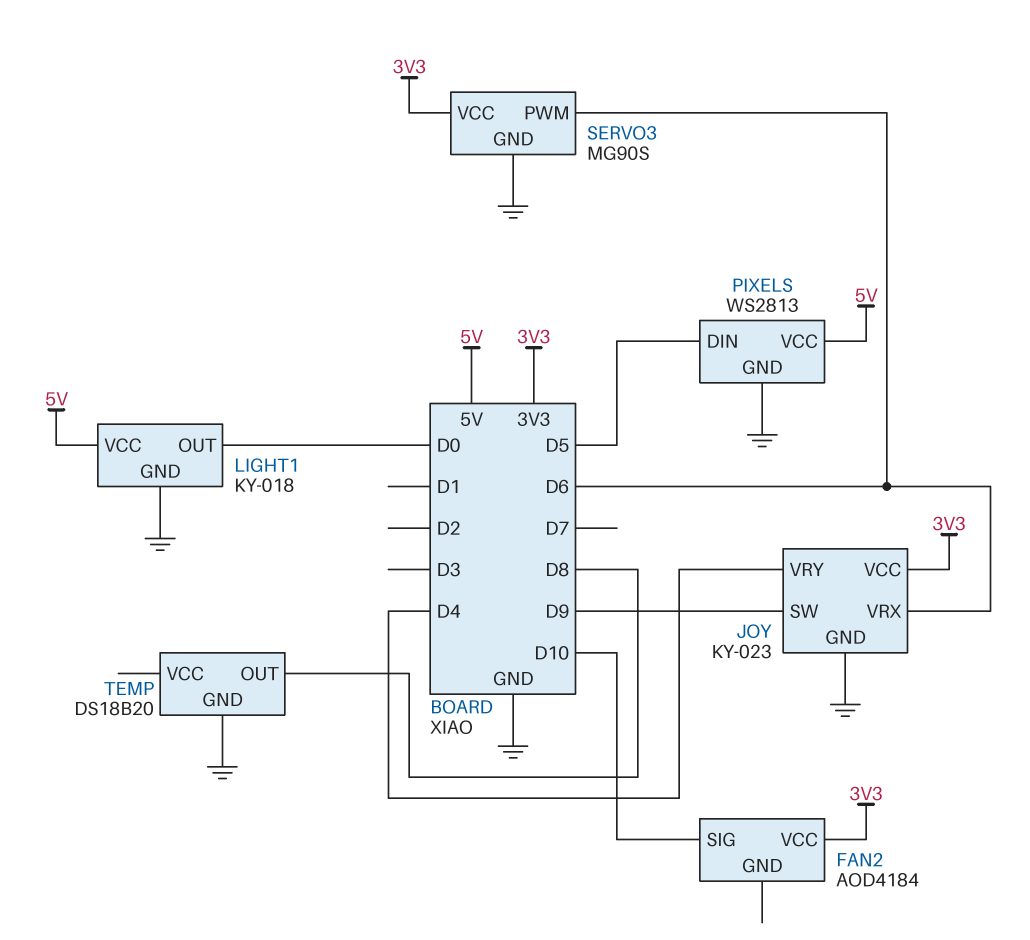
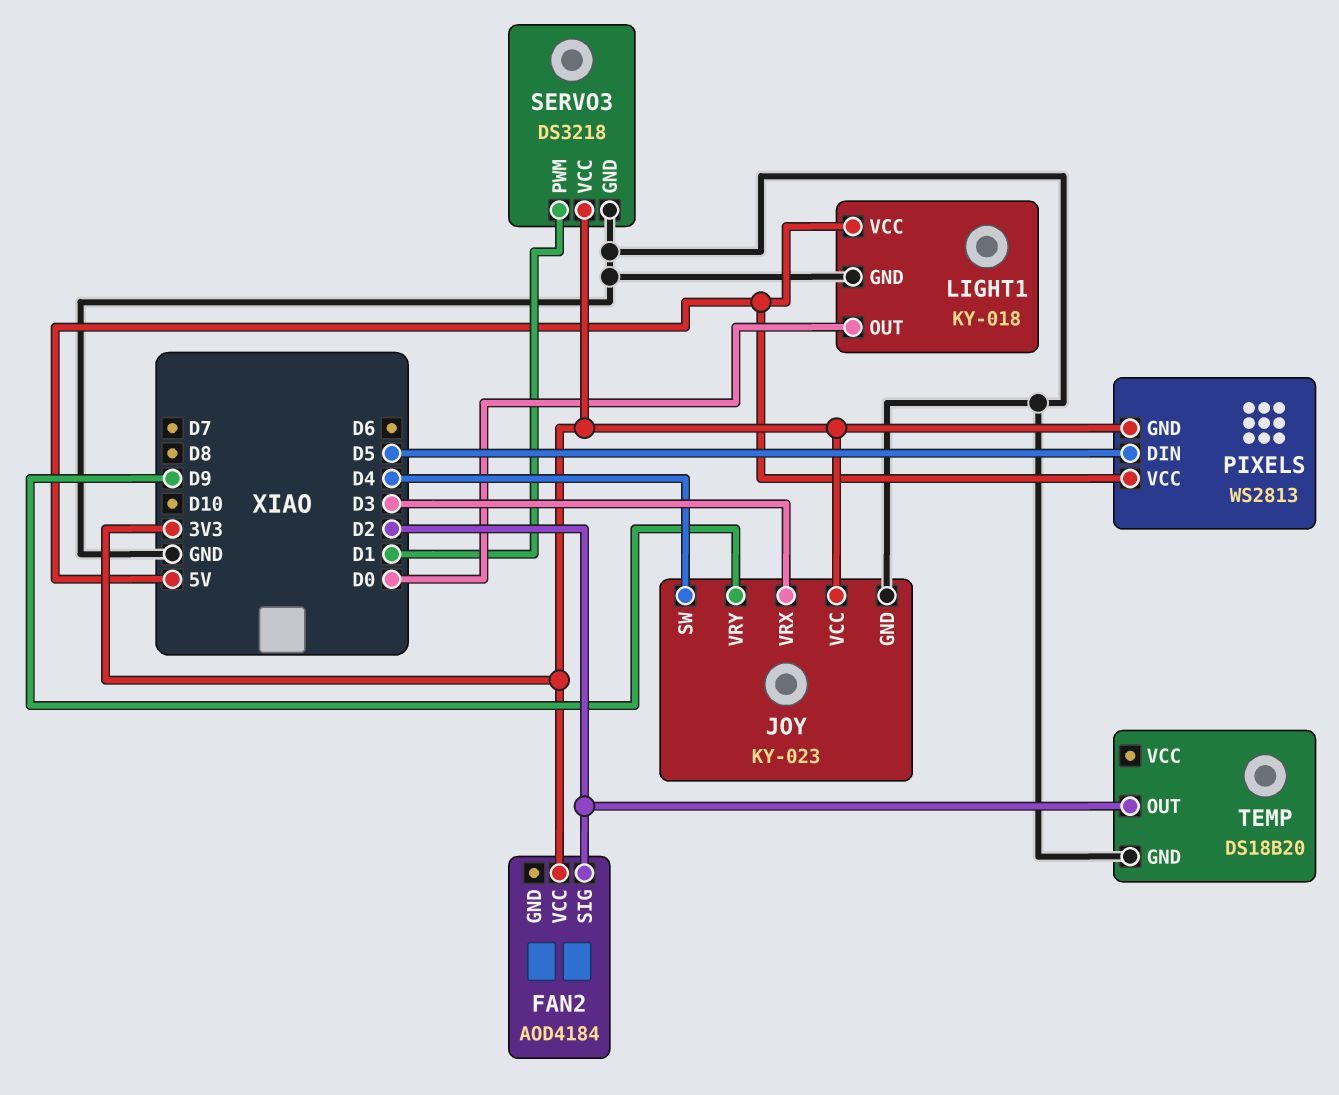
FAN2 pin SIG: D10 -> D2
JOY pin SW: D9 -> D4
JOY pin VRX: D6 -> D3
JOY pin VRY: D4 -> D9
PIXELS pin GND: GND -> 3V3
SERVO3: MG90S -> DS3218
SERVO3 pin PWM: D6 -> D1
TEMP pin OUT: D8 -> D2

